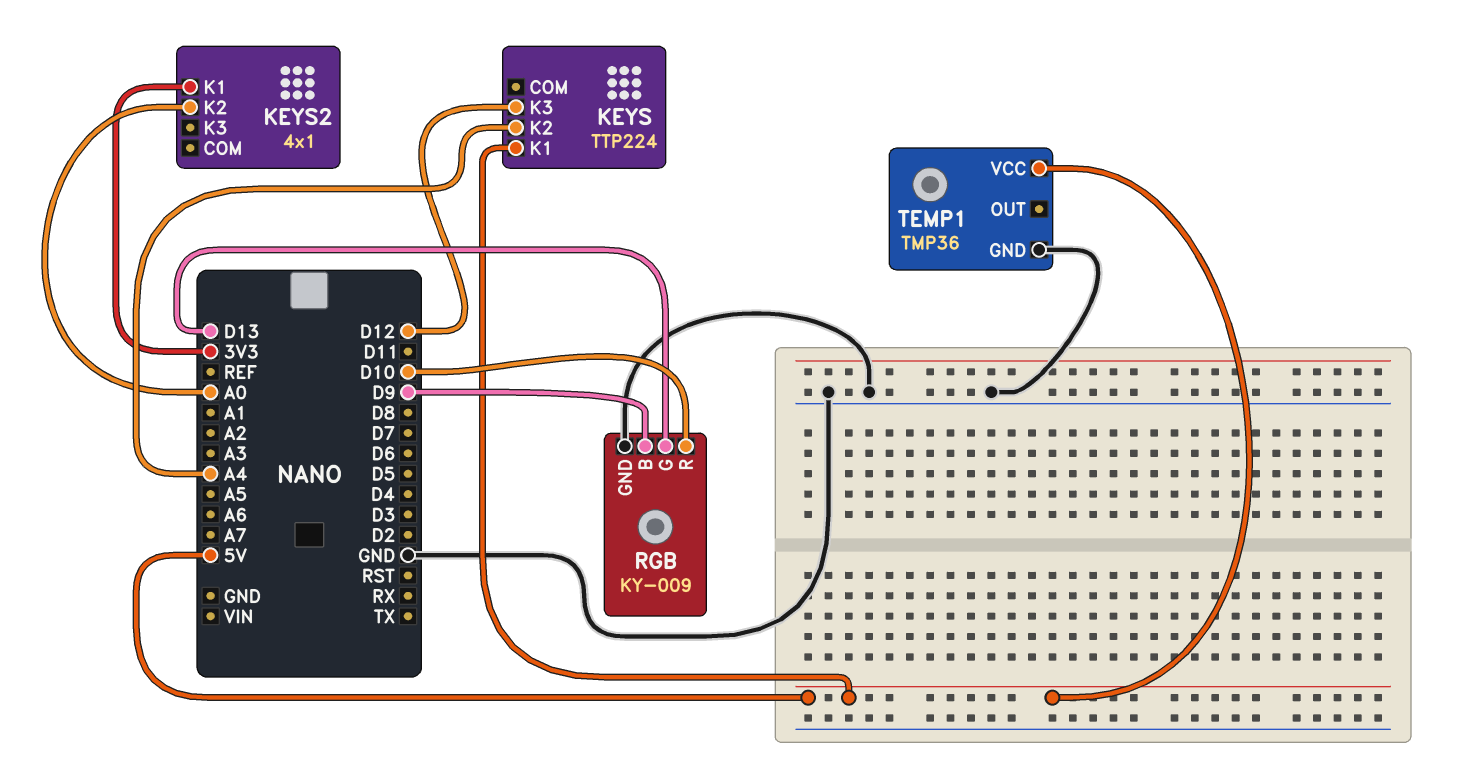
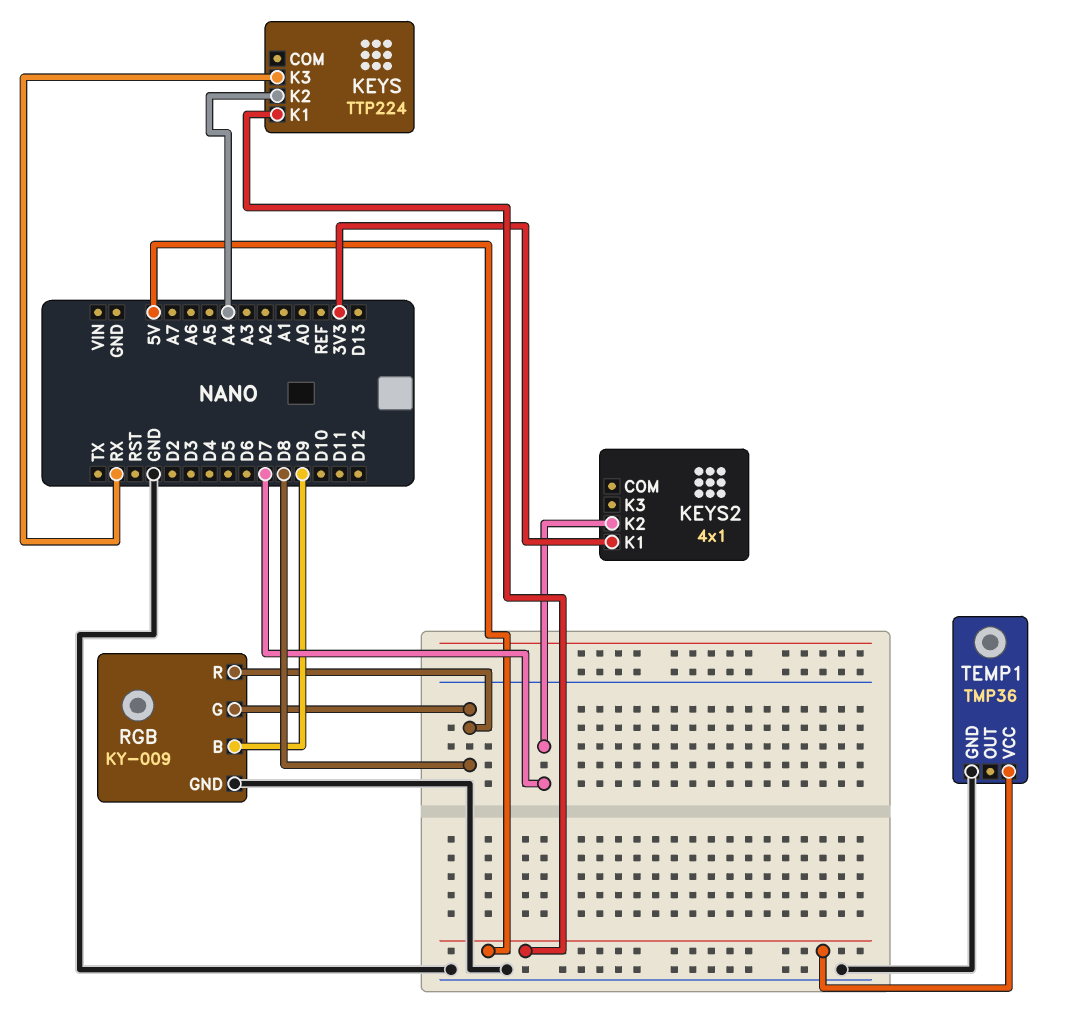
KEYS pin K3: D12 -> RX
KEYS2 pin K2: A0 -> D7
RGB pin G: D13 -> D8
RGB pin R: D10 -> D8

